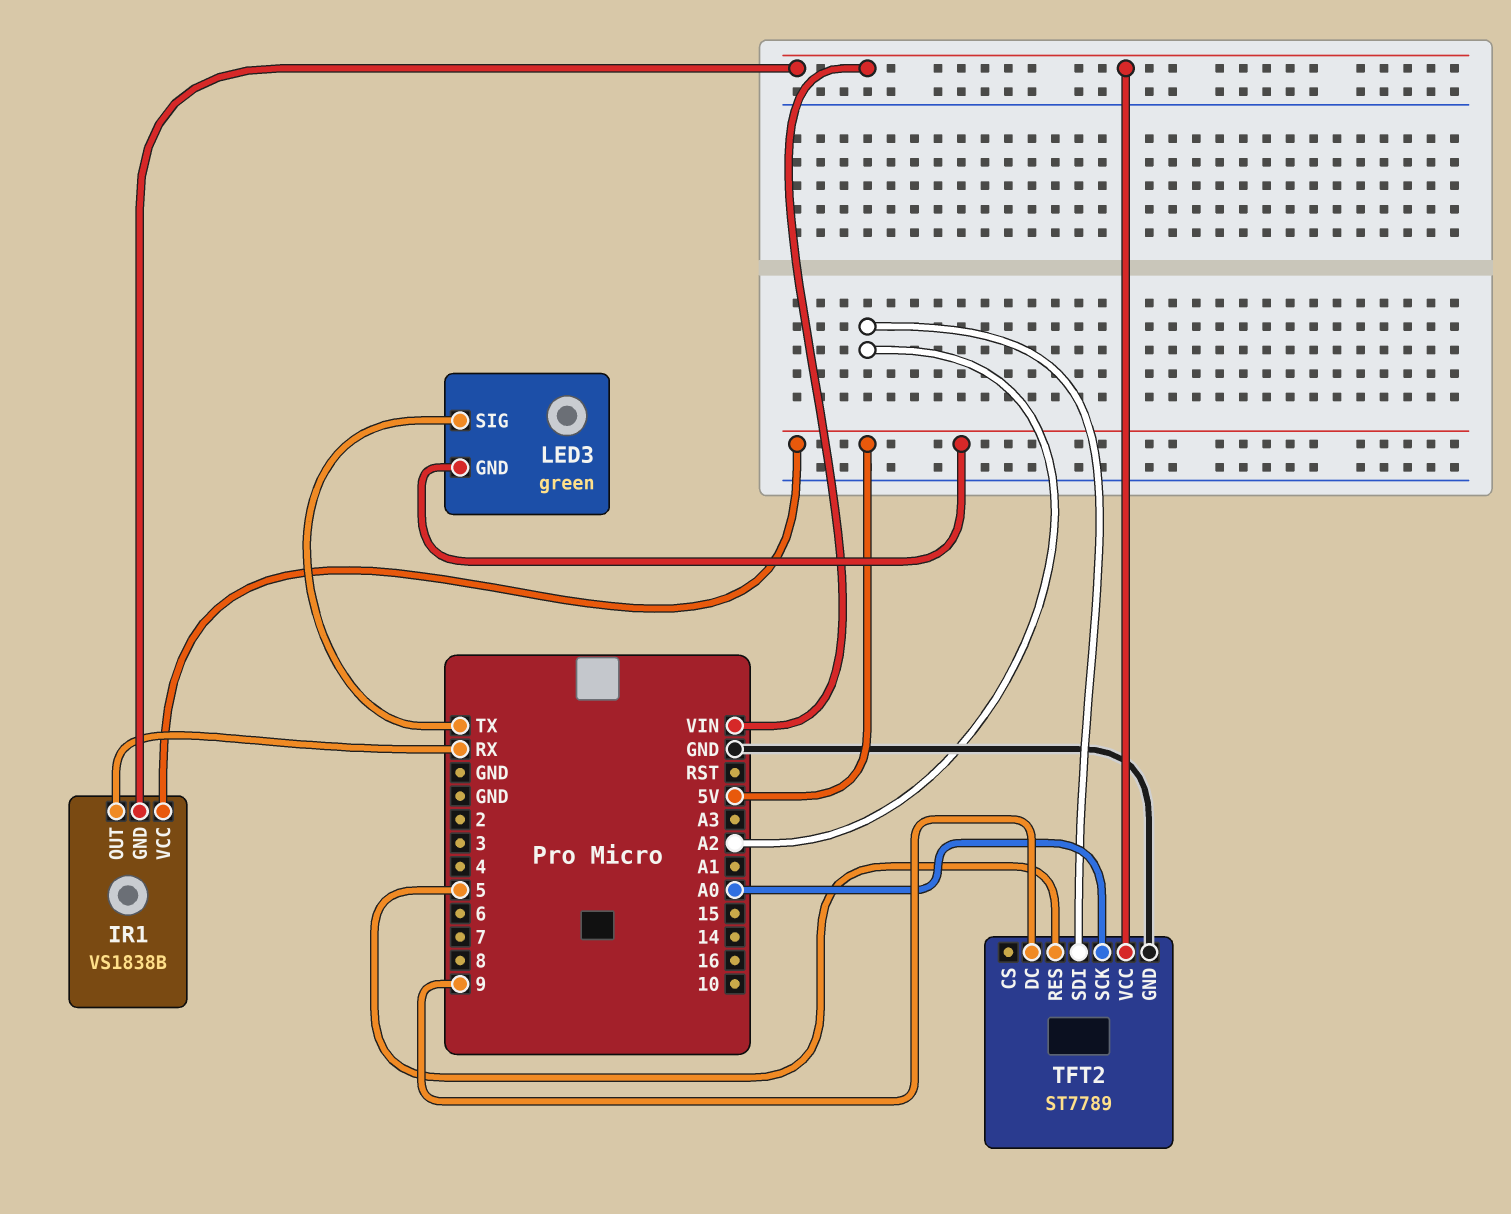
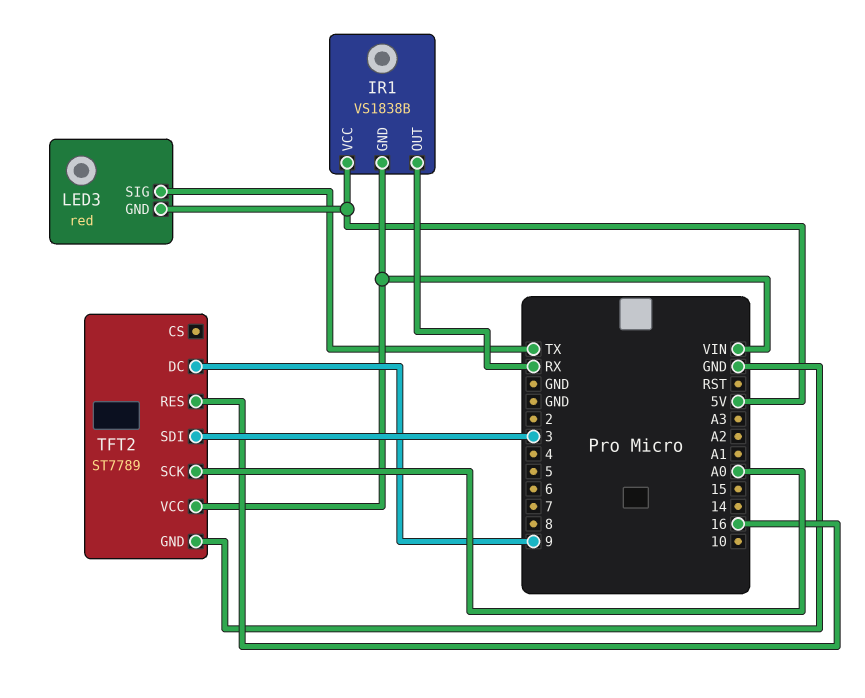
LED3: green -> red
TFT2 pin RES: 5 -> 16
TFT2 pin SDI: A2 -> 3

